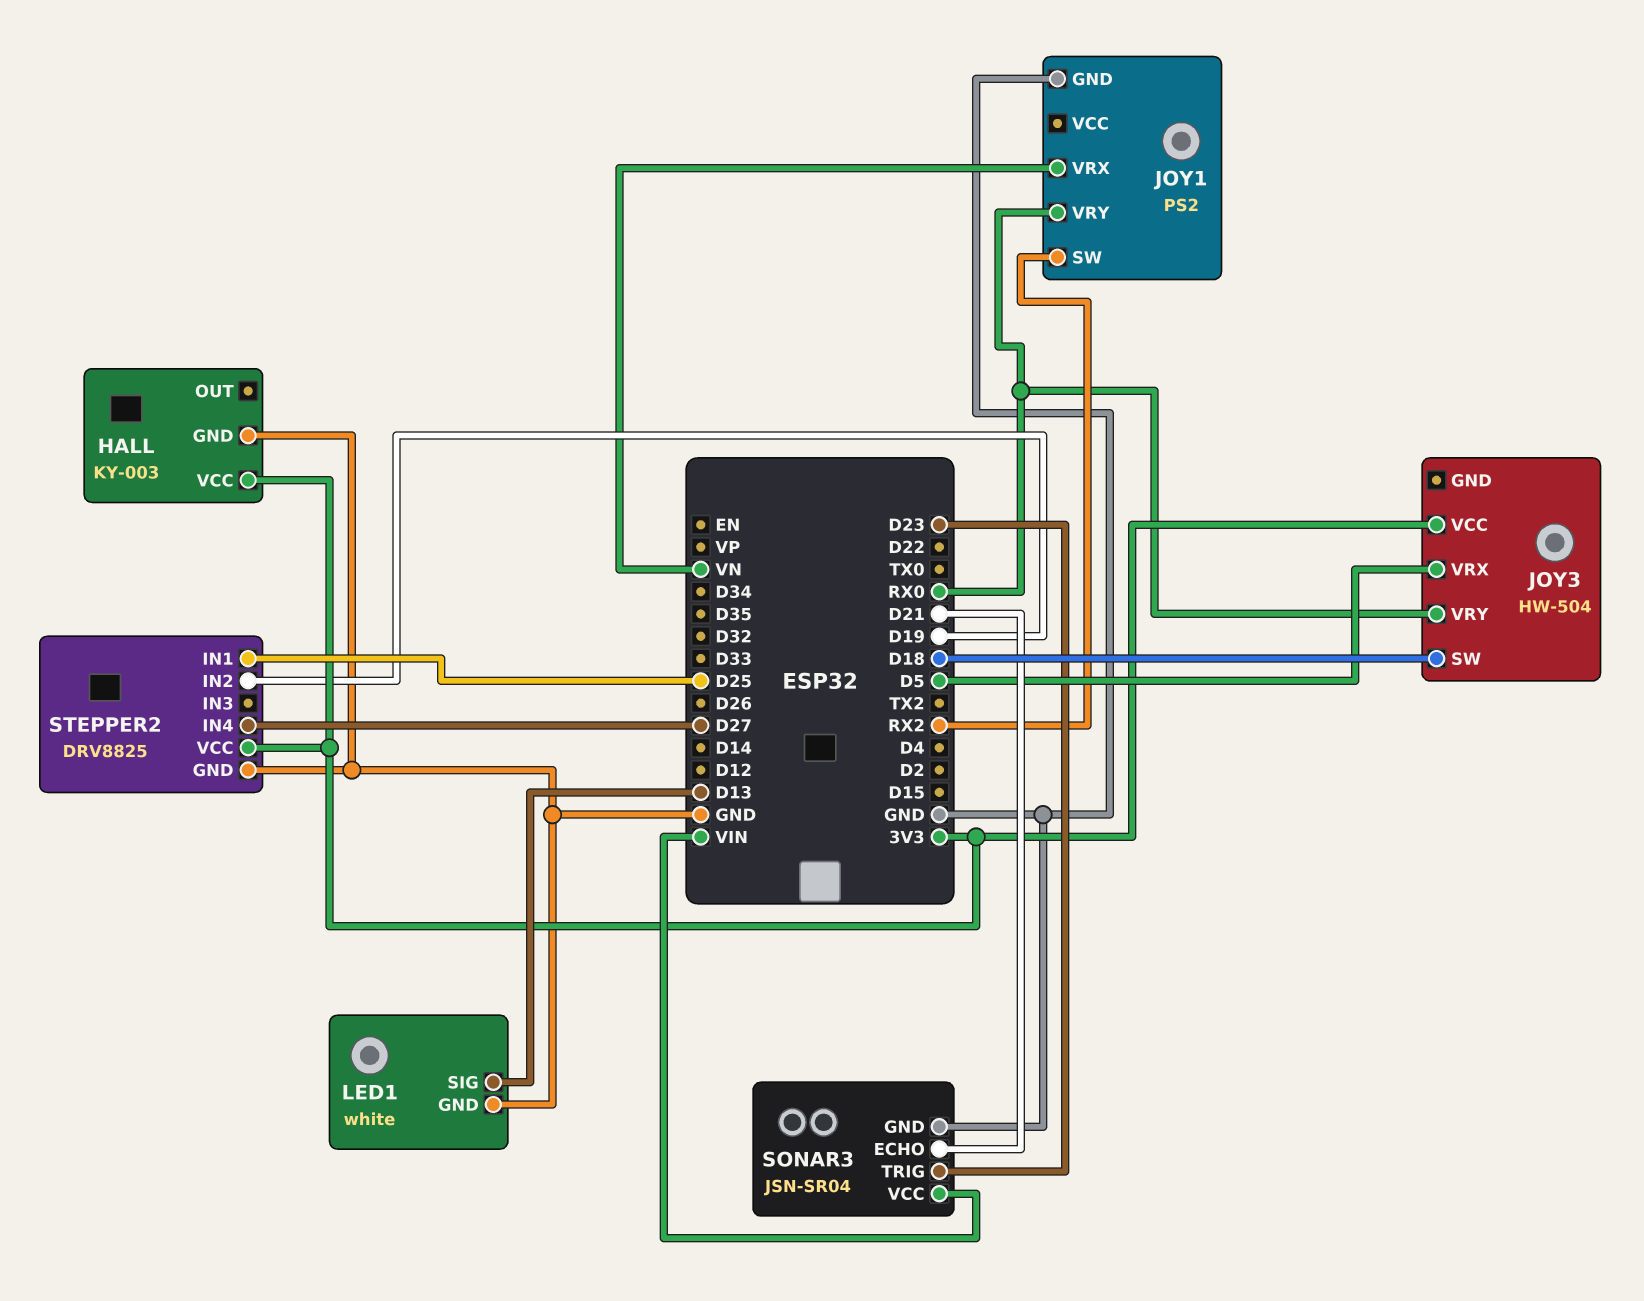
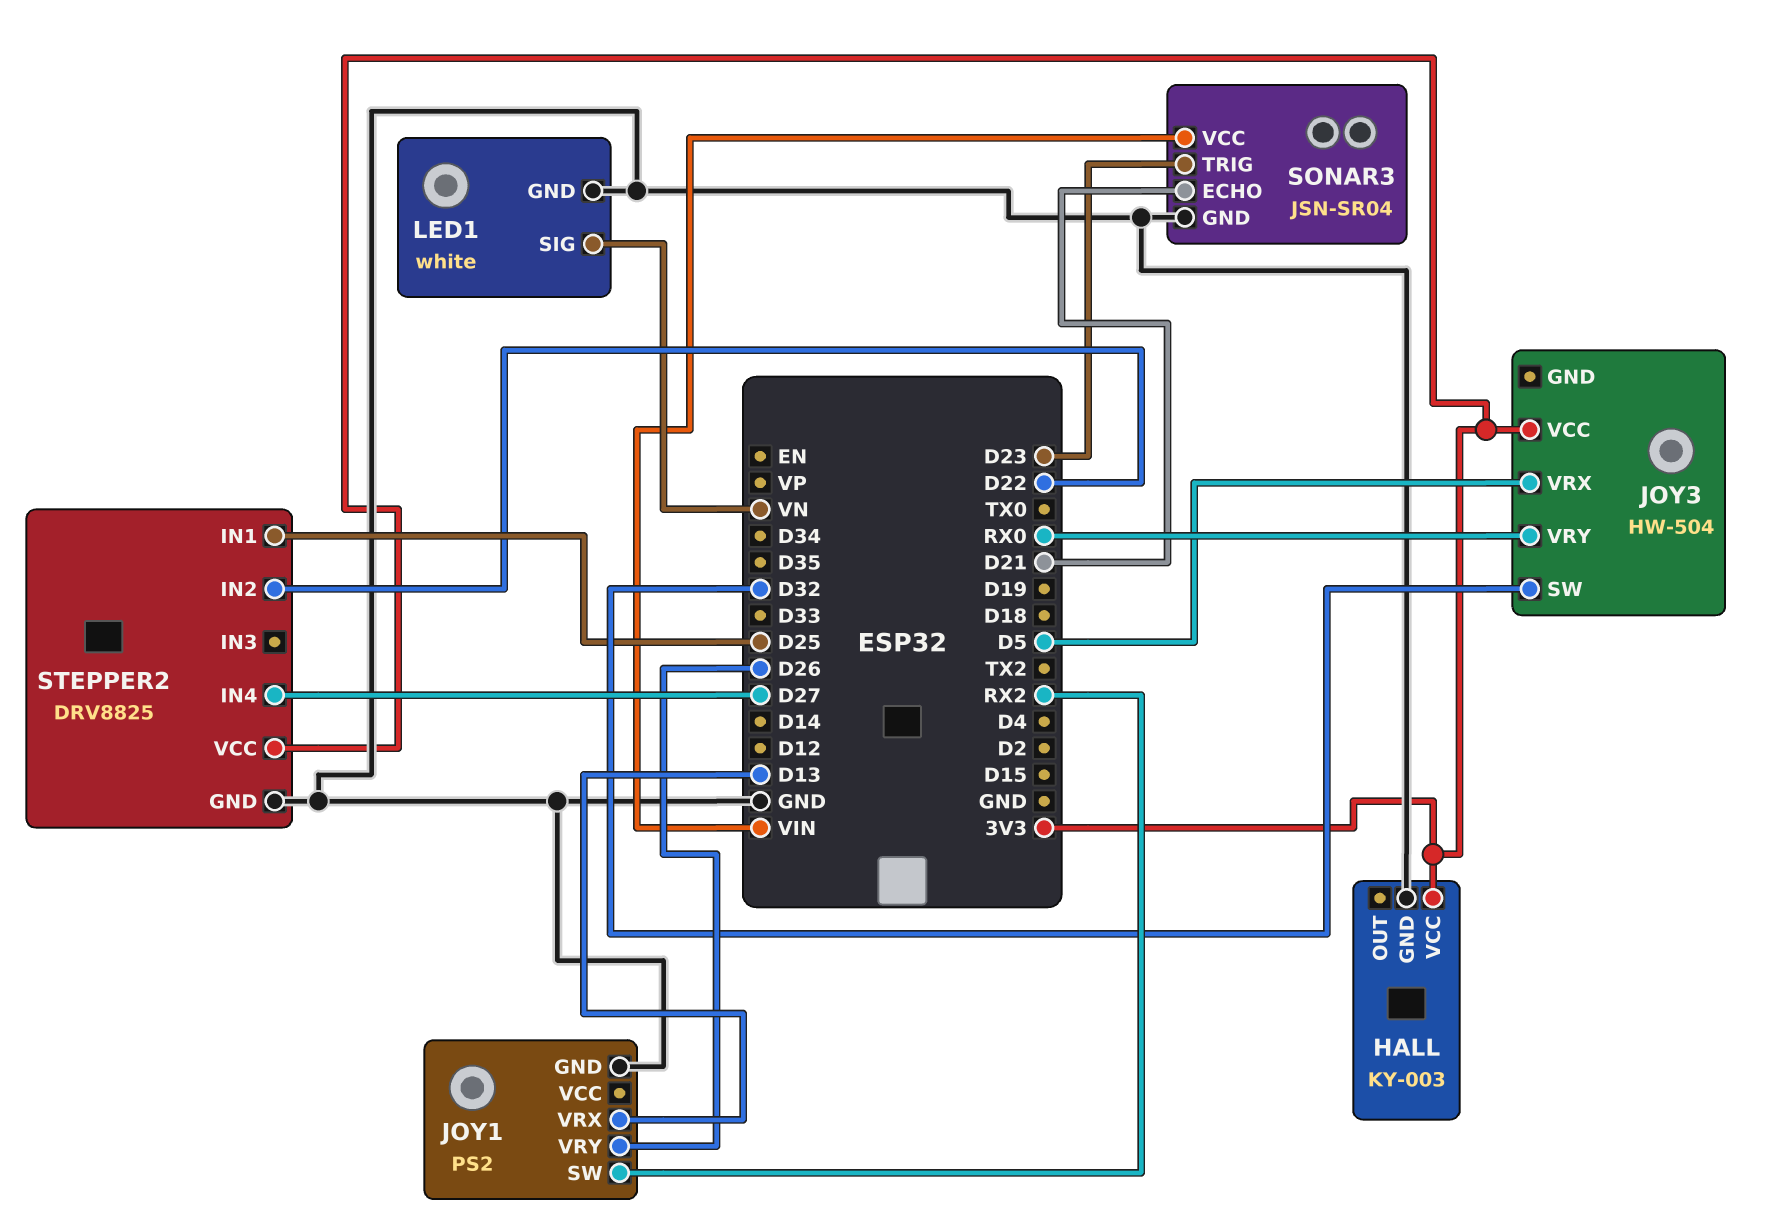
JOY1 pin VRX: VN -> D13
JOY1 pin VRY: RX0 -> D26
JOY3 pin SW: D18 -> D32
LED1 pin SIG: D13 -> VN
STEPPER2 pin IN2: D19 -> D22

